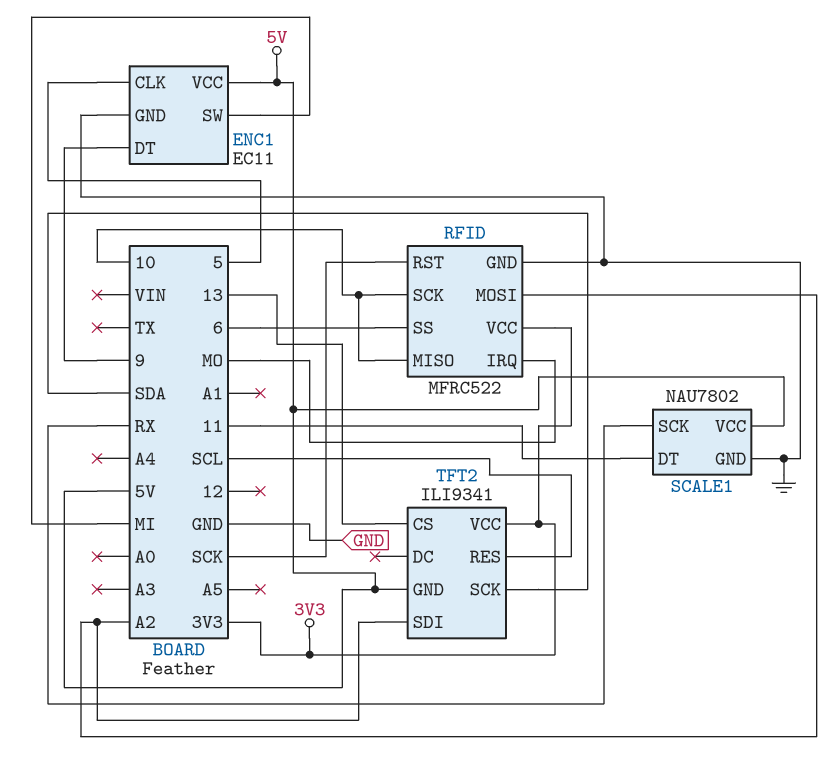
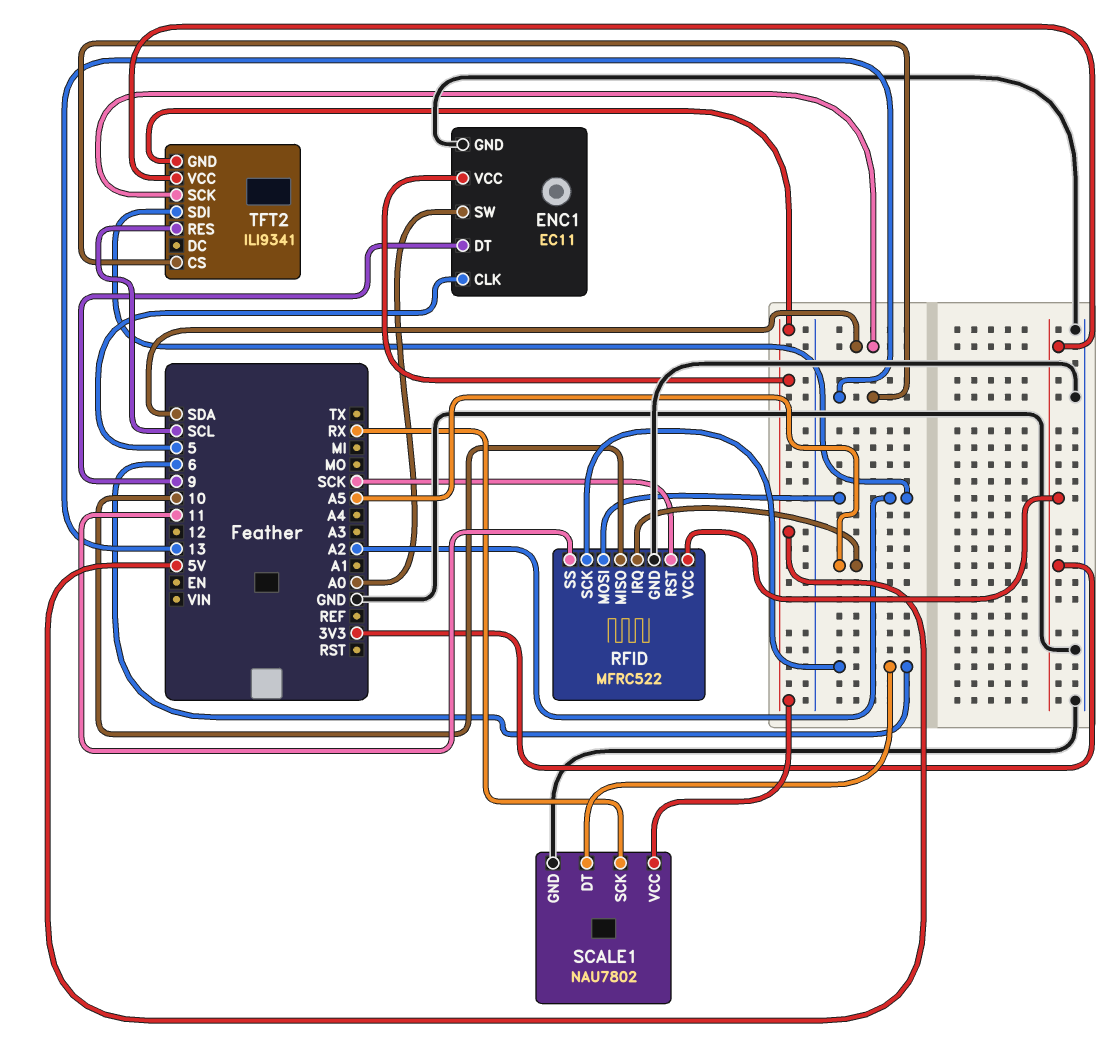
ENC1 pin SW: MI -> A0
RFID pin IRQ: MO -> A5
RFID pin SCK: 10 -> 6
RFID pin SS: 6 -> 11
SCALE1 pin DT: 11 -> 6

